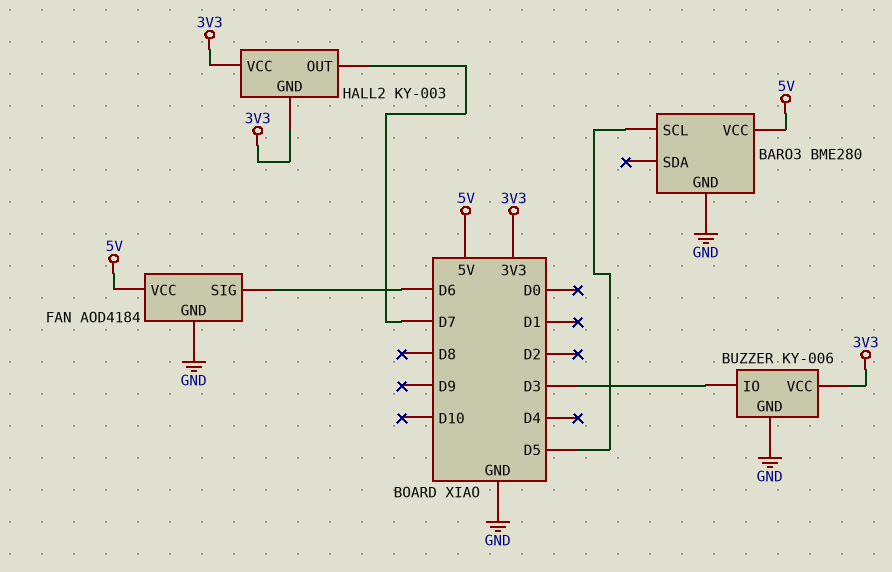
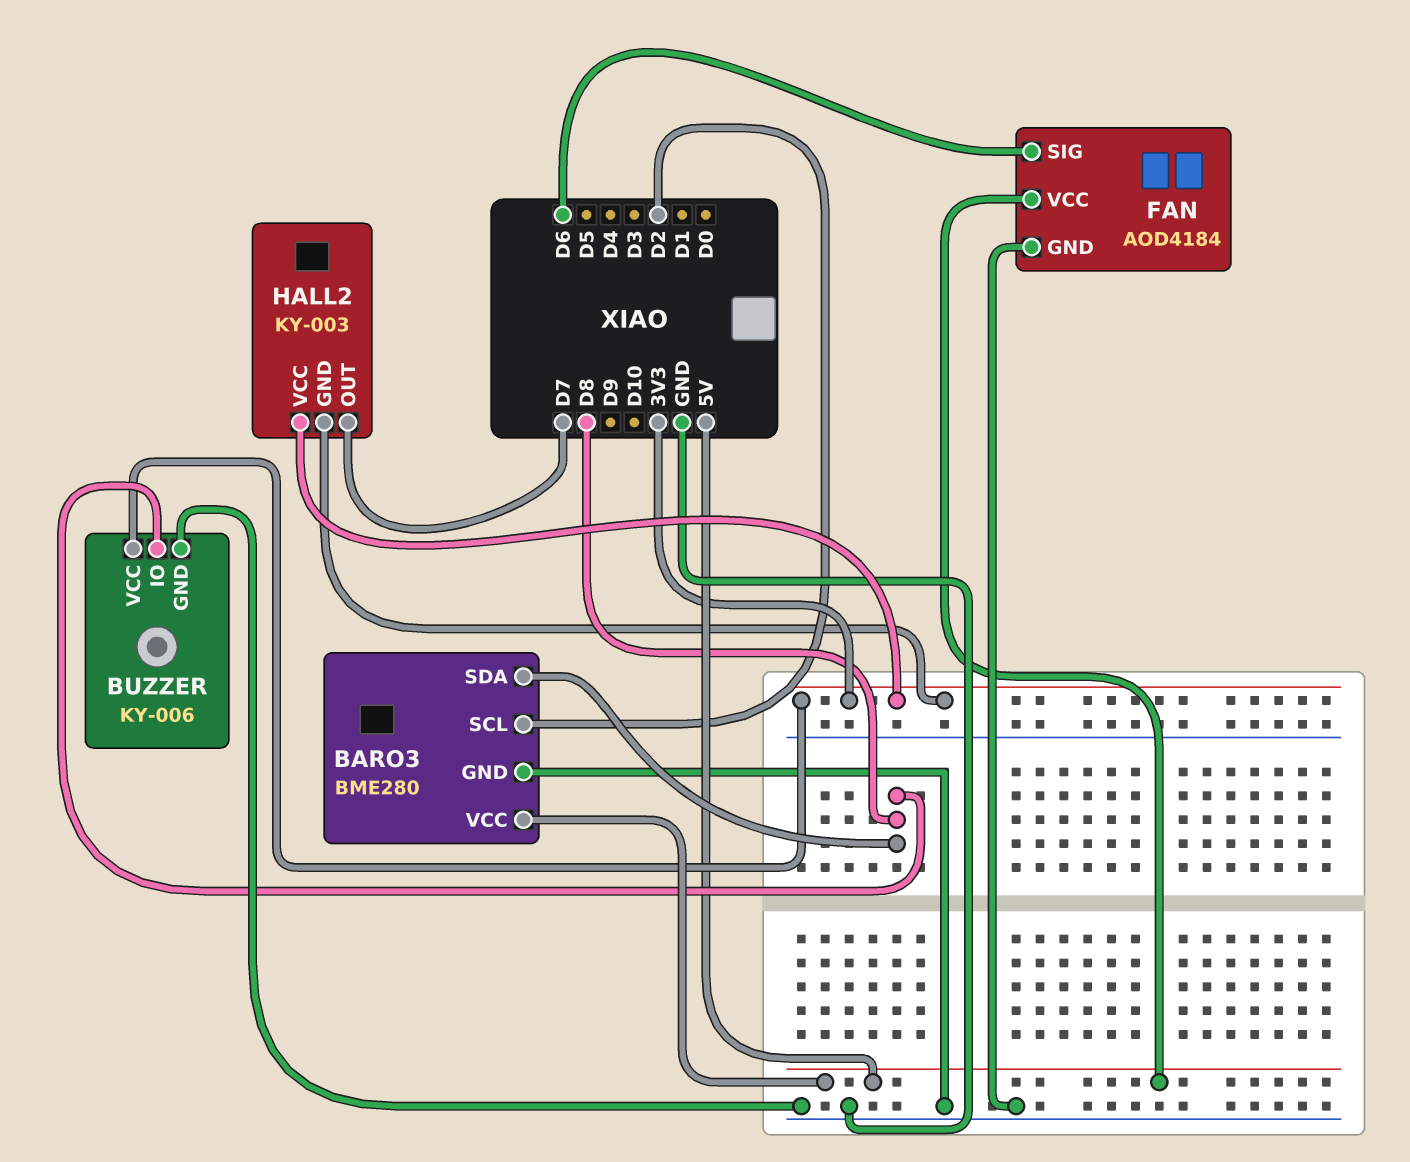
BARO3 pin SCL: D5 -> D2
BARO3 pin SDA: none -> D8
BUZZER pin IO: D3 -> D8

